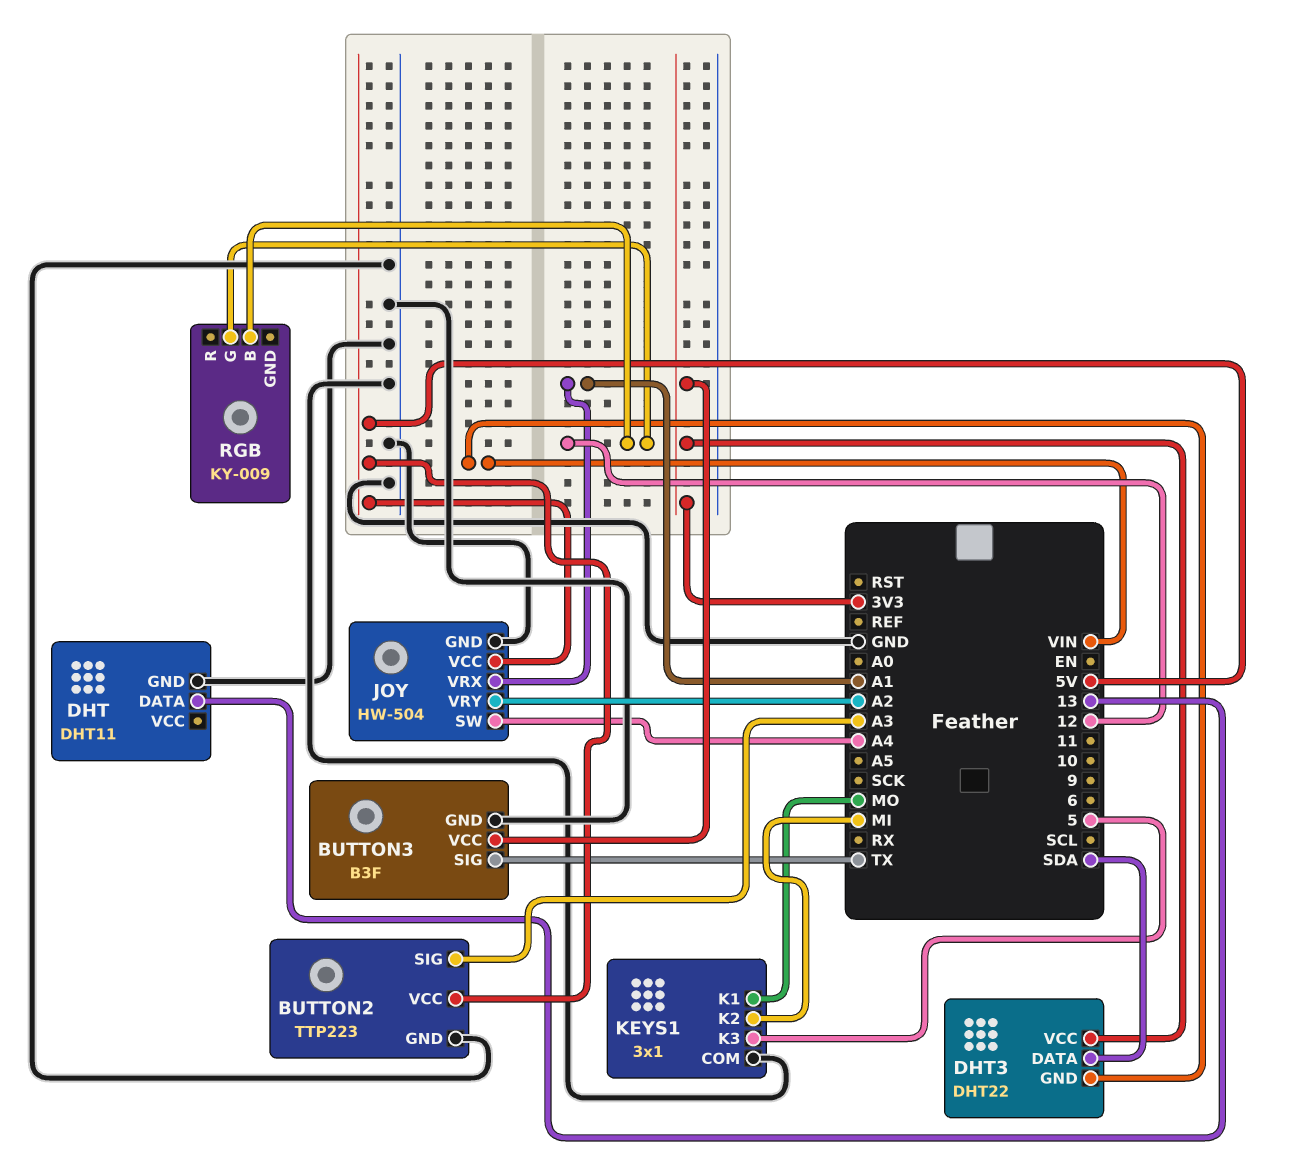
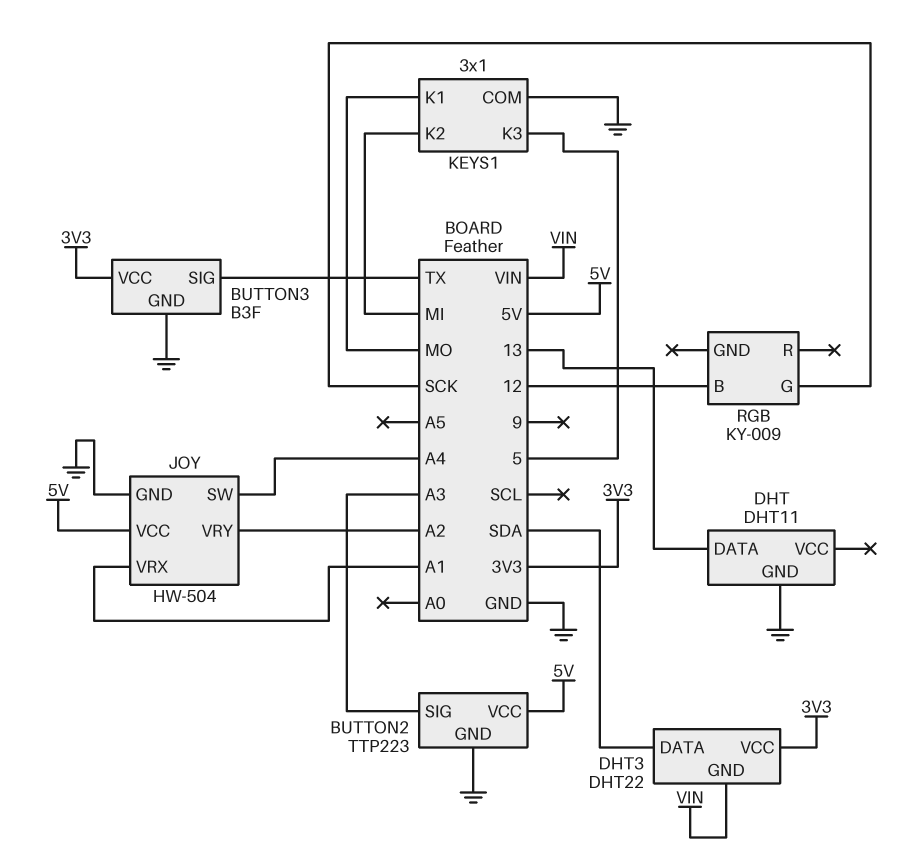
RGB pin G: 12 -> SCK

